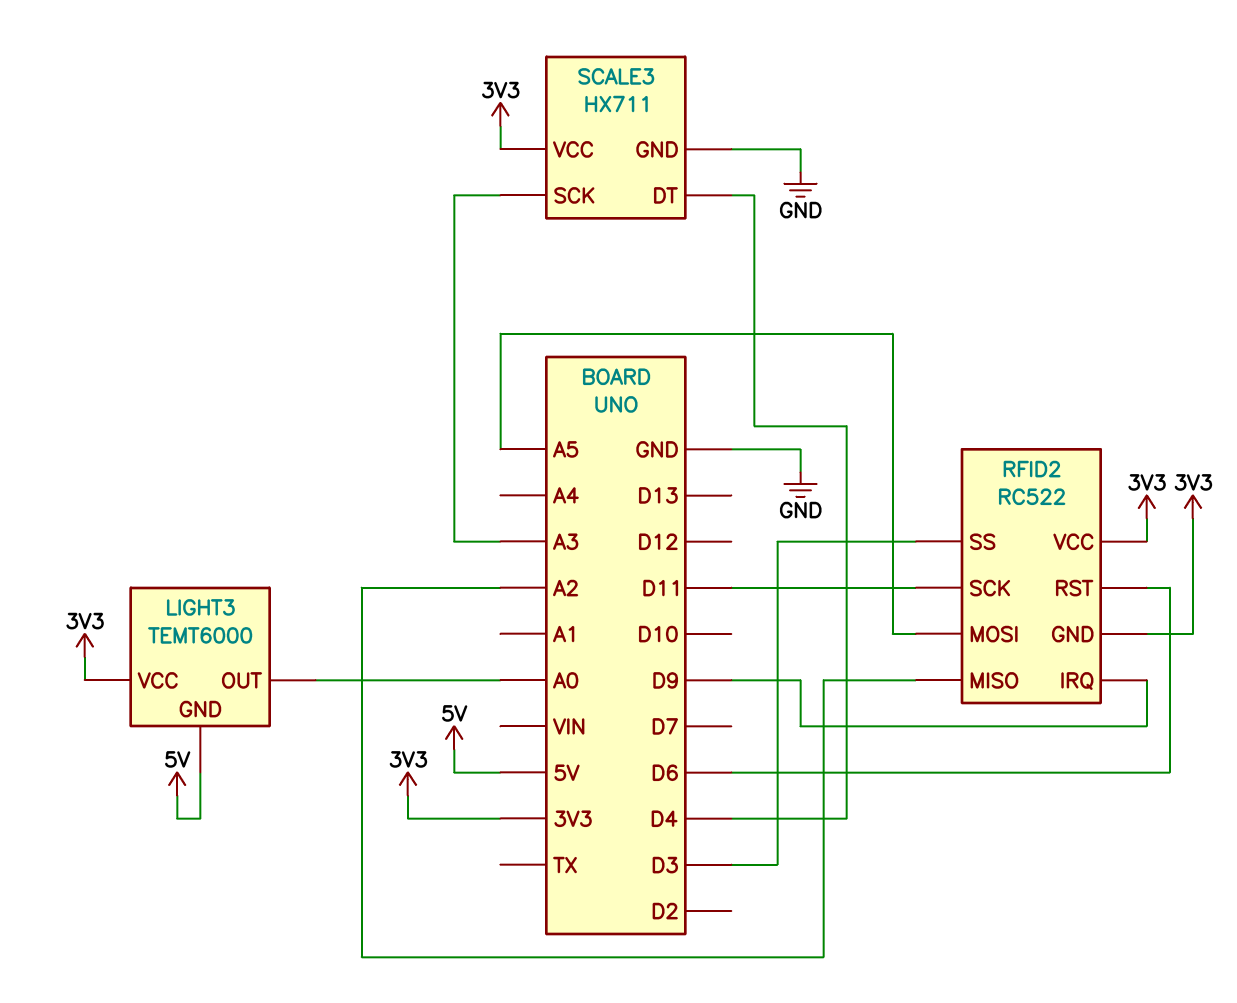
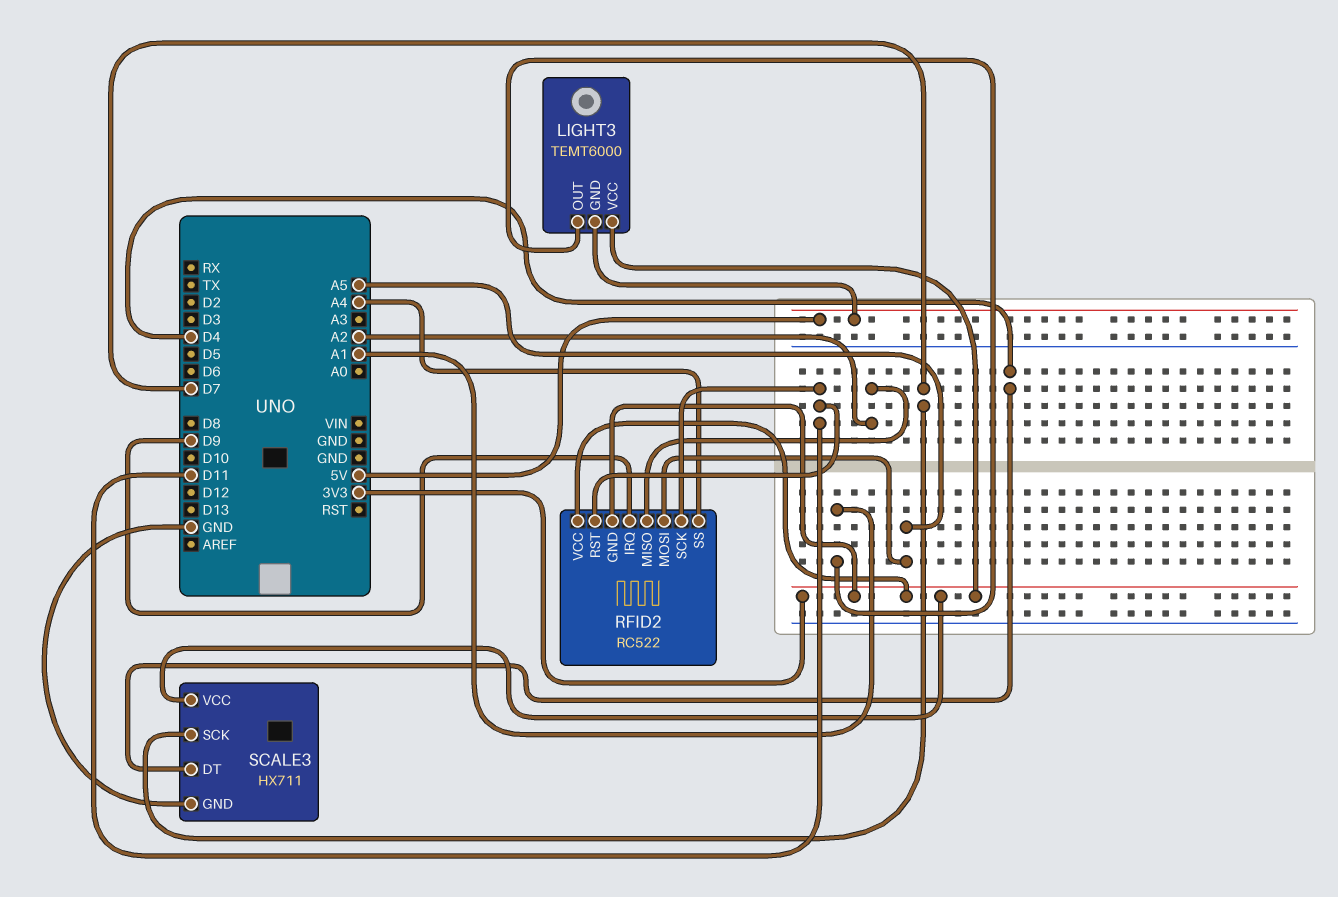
LIGHT3 pin OUT: A0 -> A1
RFID2 pin RST: D6 -> D11
RFID2 pin SS: D3 -> A4
SCALE3 pin SCK: A3 -> D7

